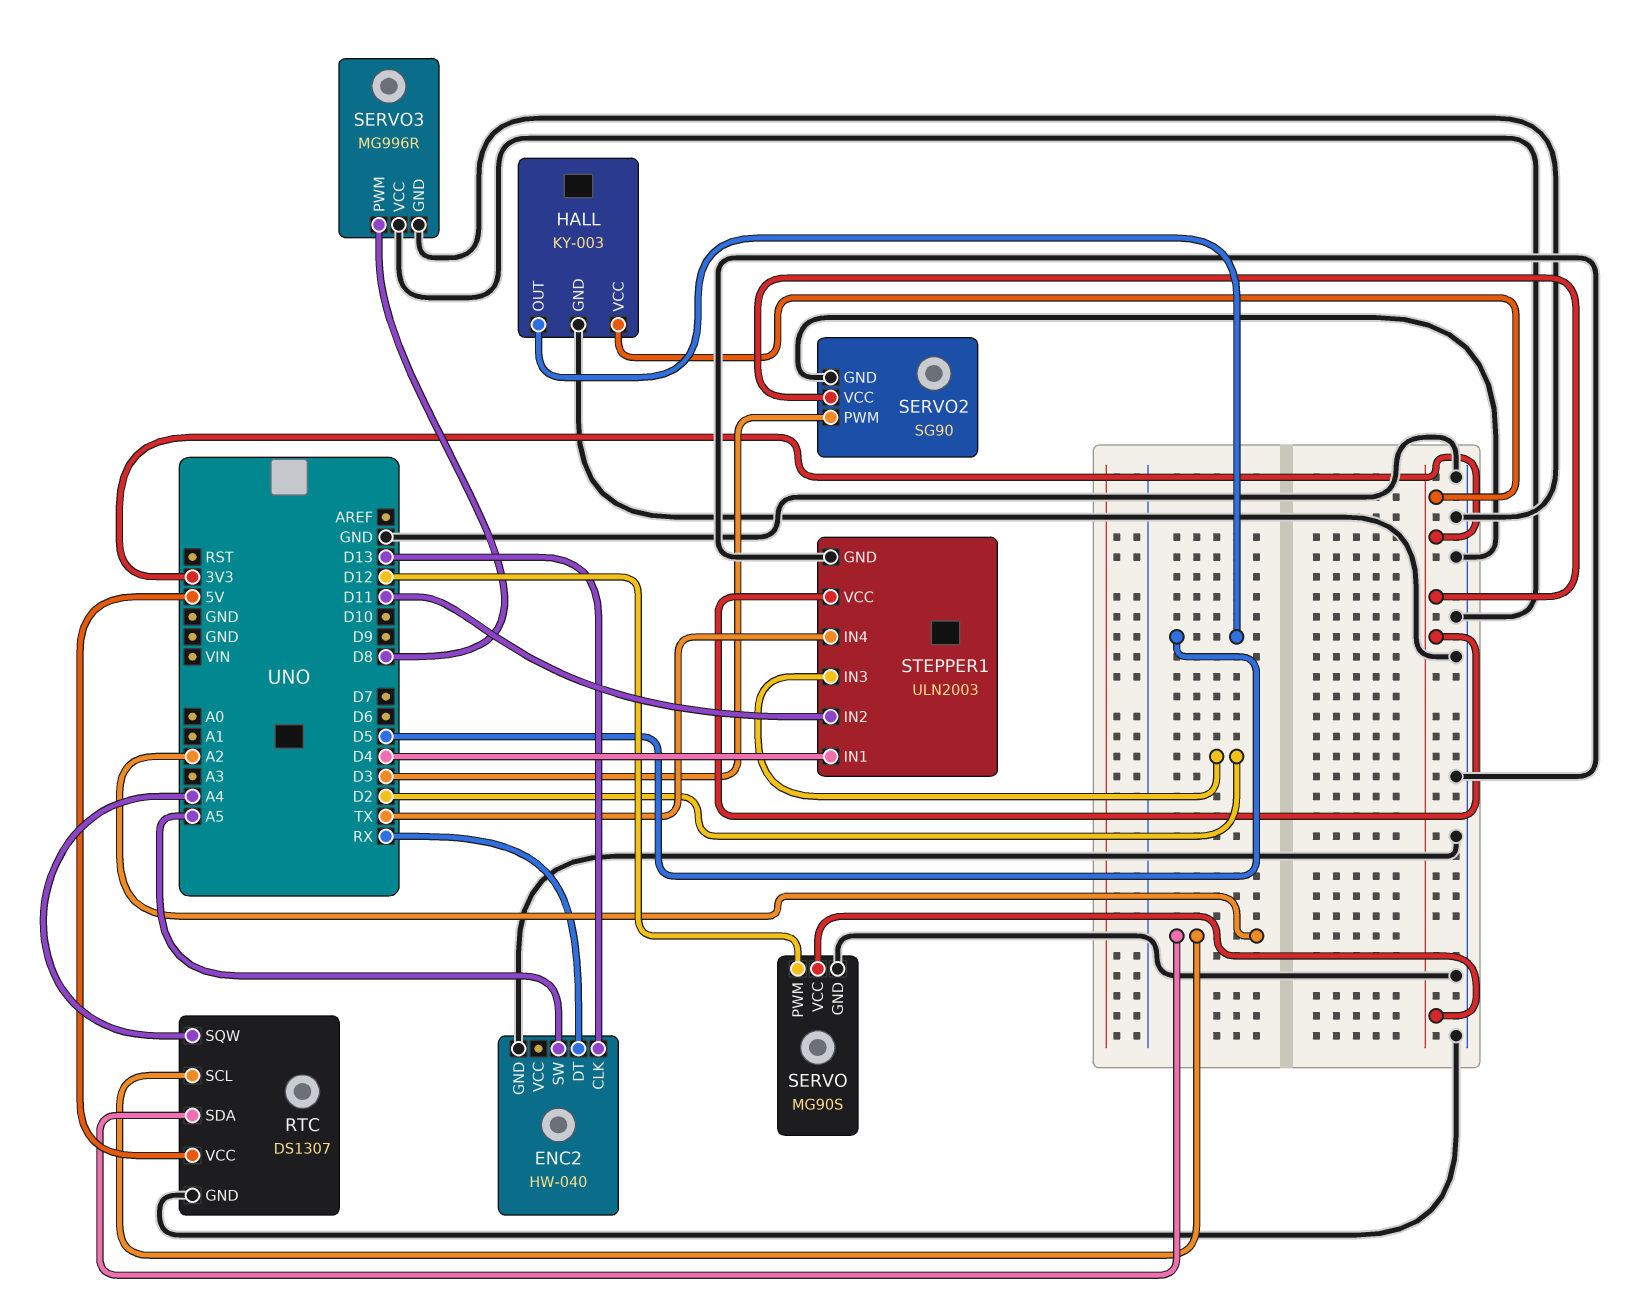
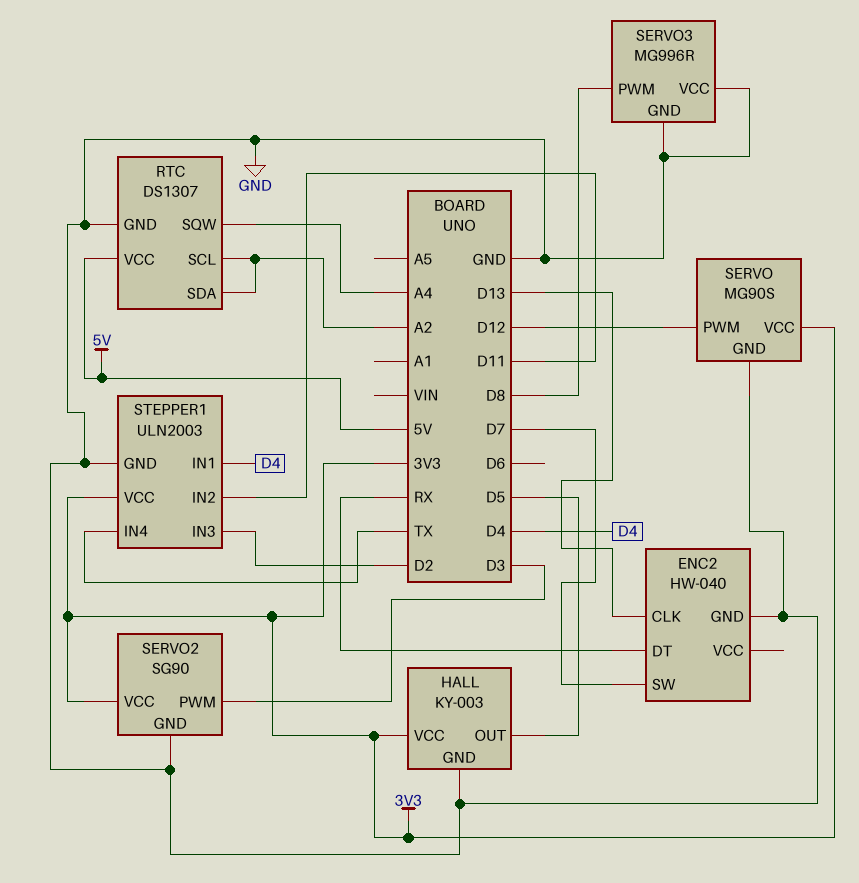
ENC2 pin SW: A5 -> D7

